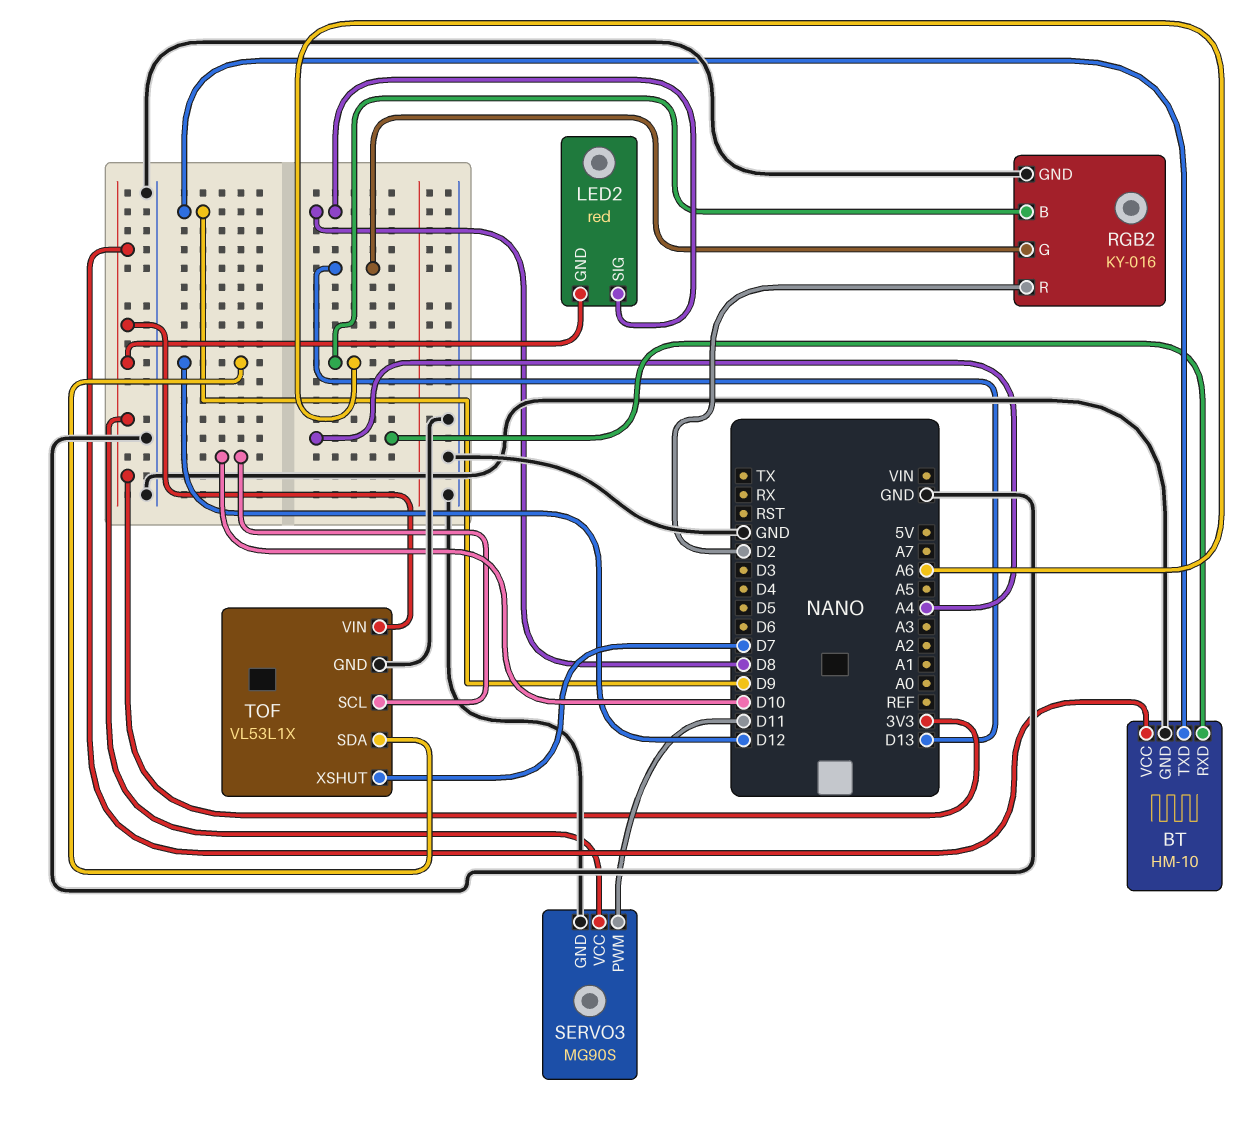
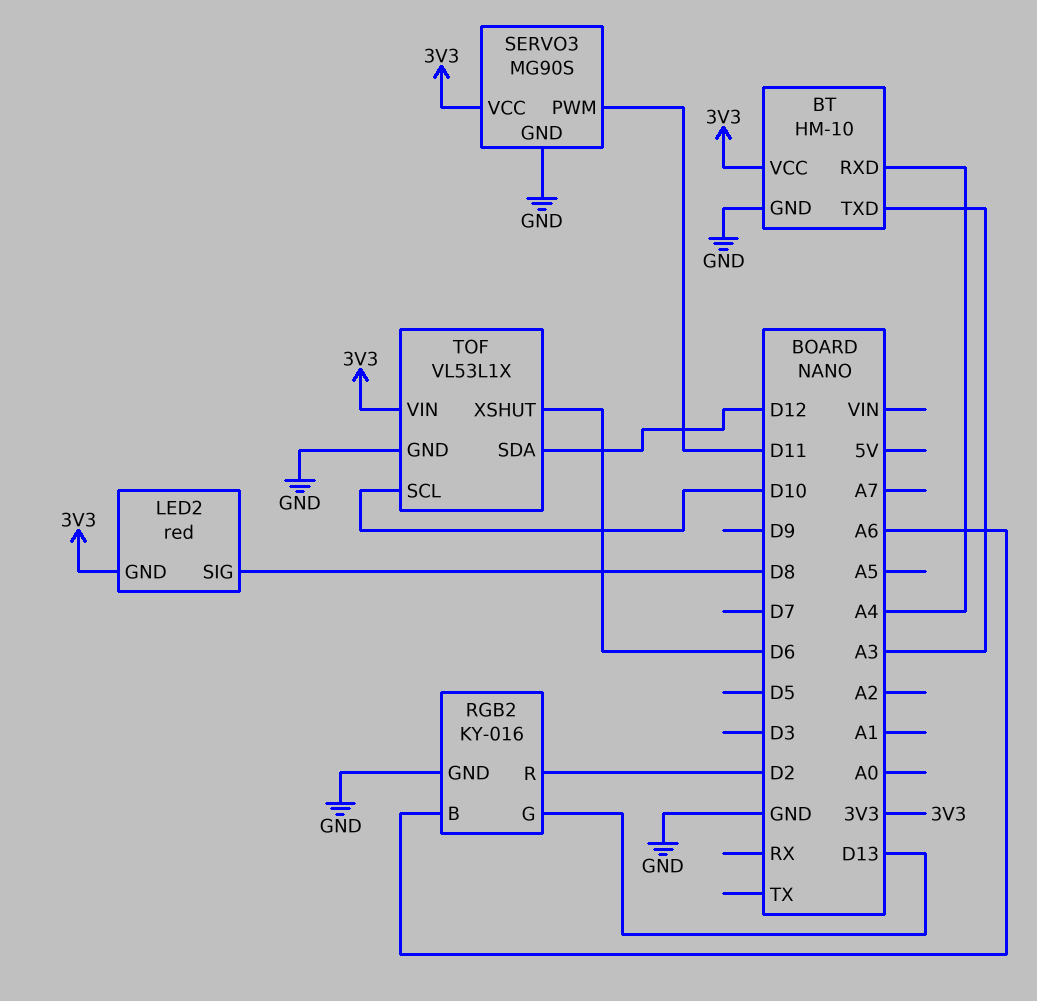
BT pin TXD: D9 -> A3
TOF pin XSHUT: D7 -> D6

